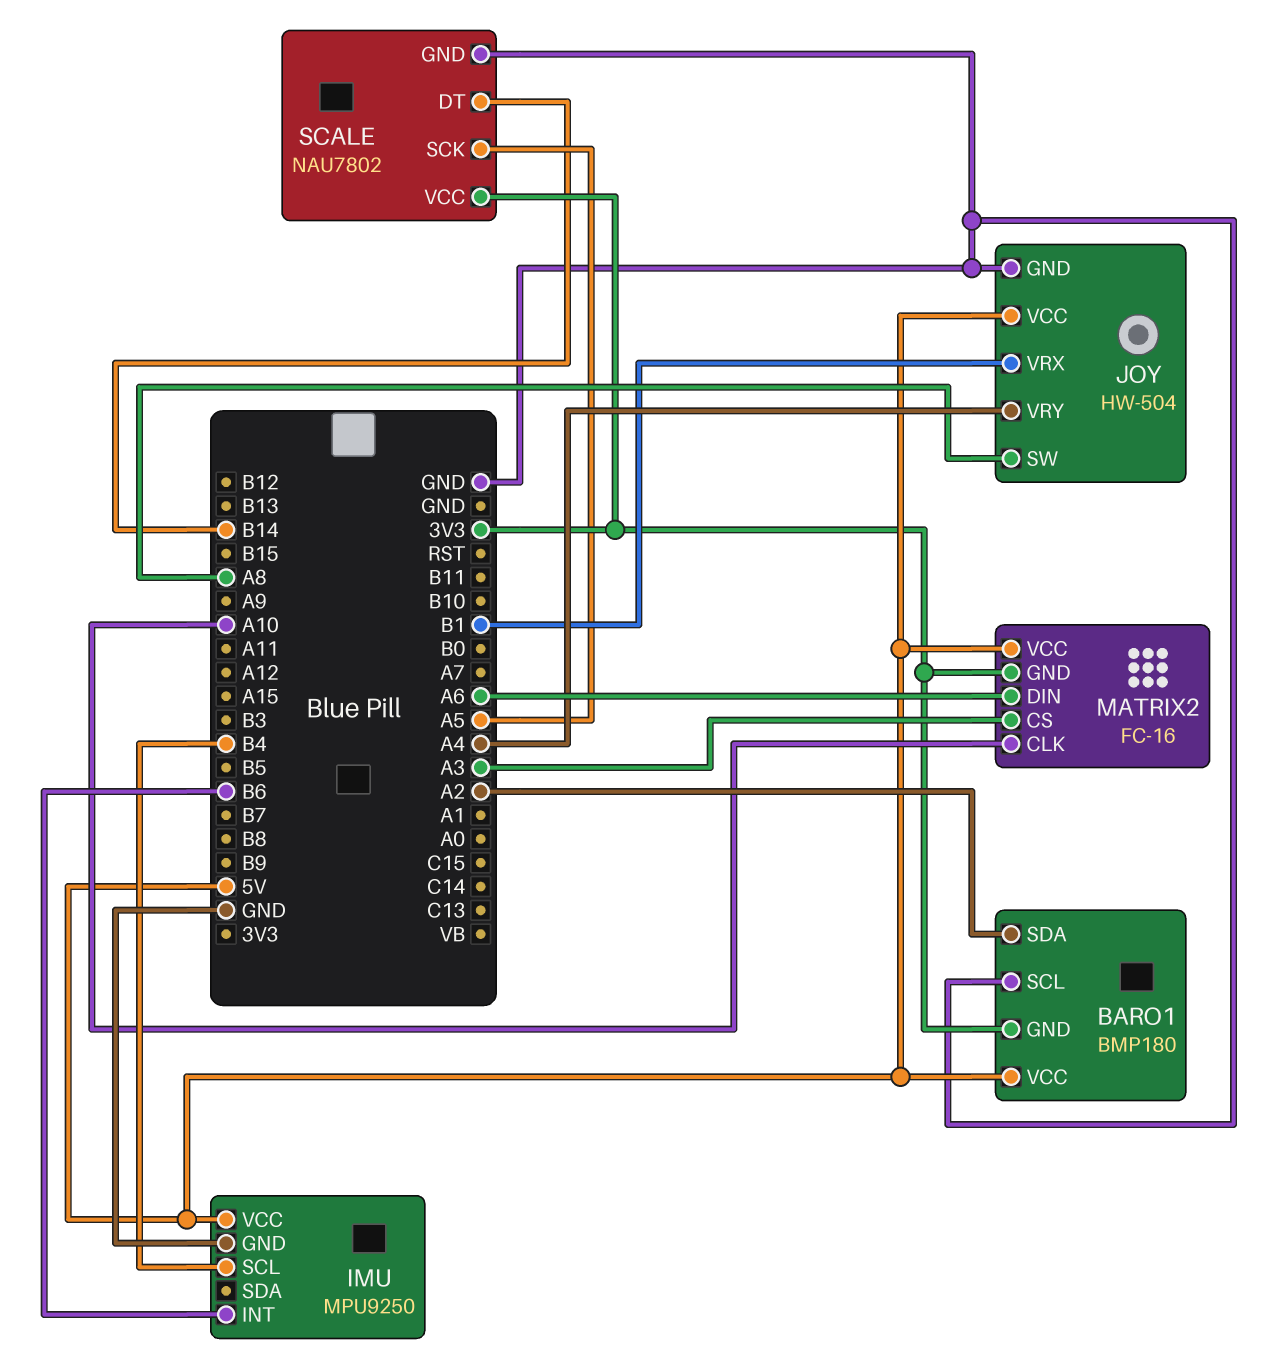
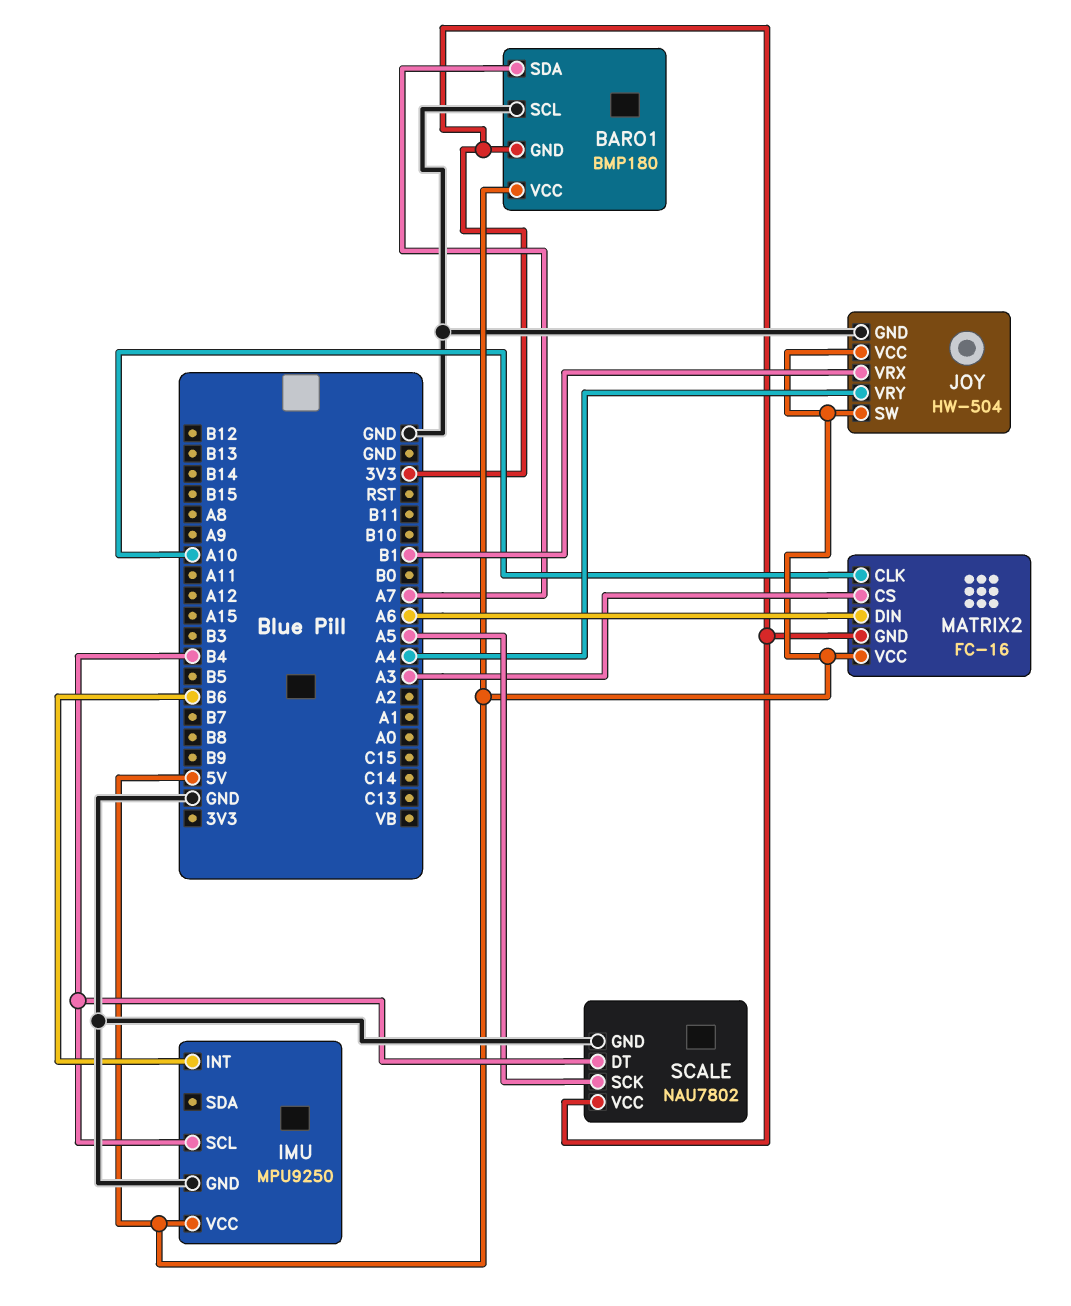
BARO1 pin SDA: A2 -> A7
JOY pin SW: A8 -> 5V
SCALE pin DT: B14 -> B4

